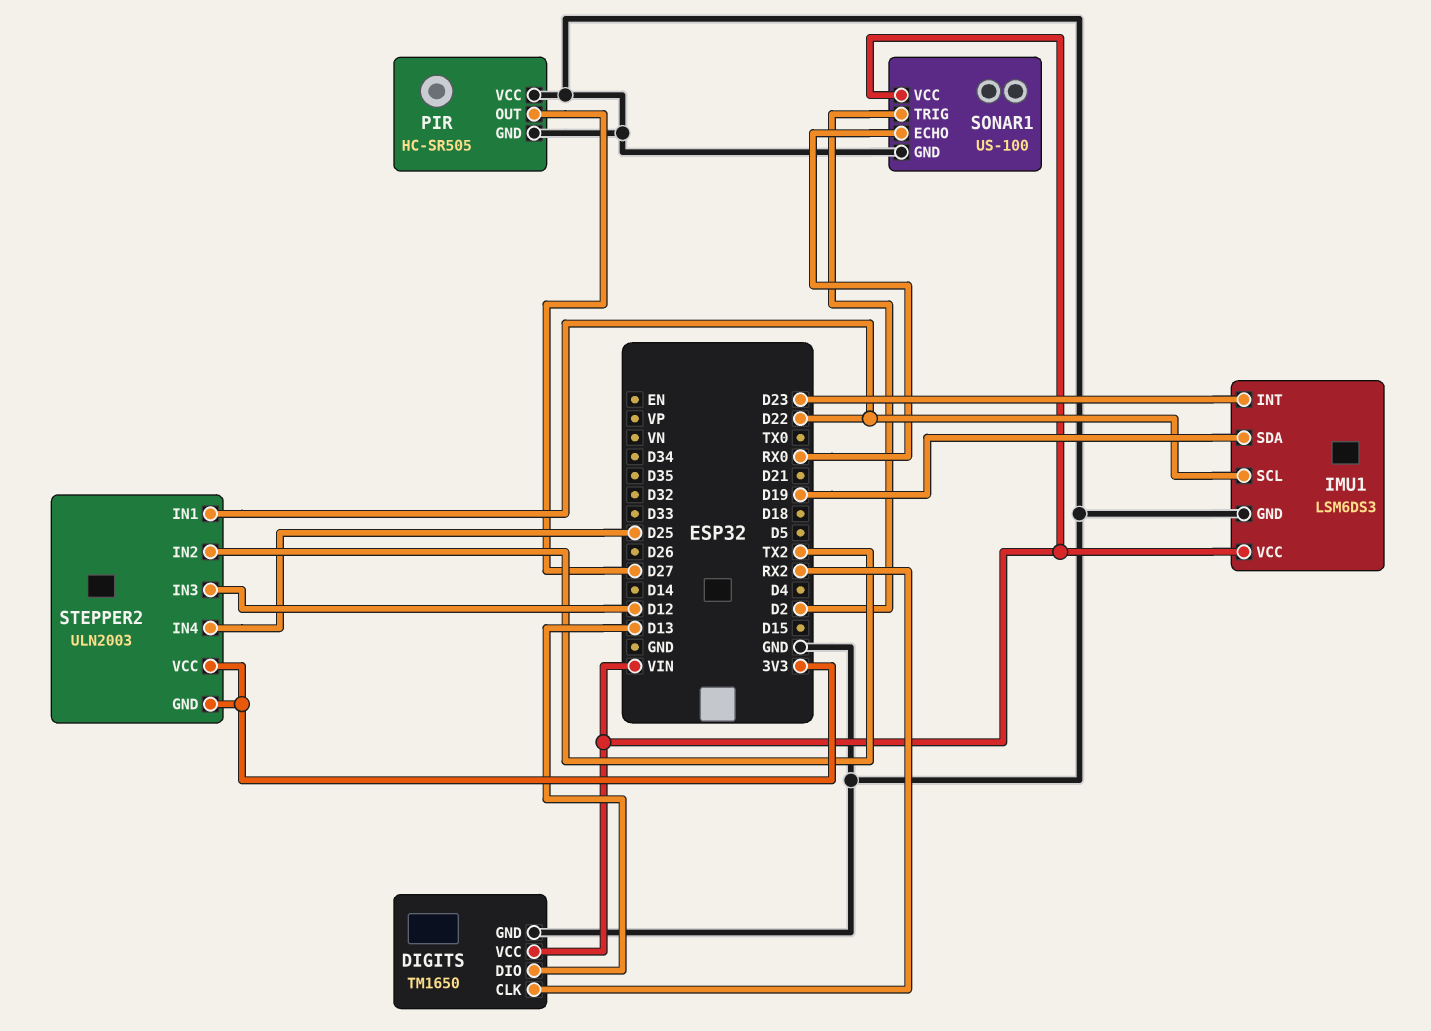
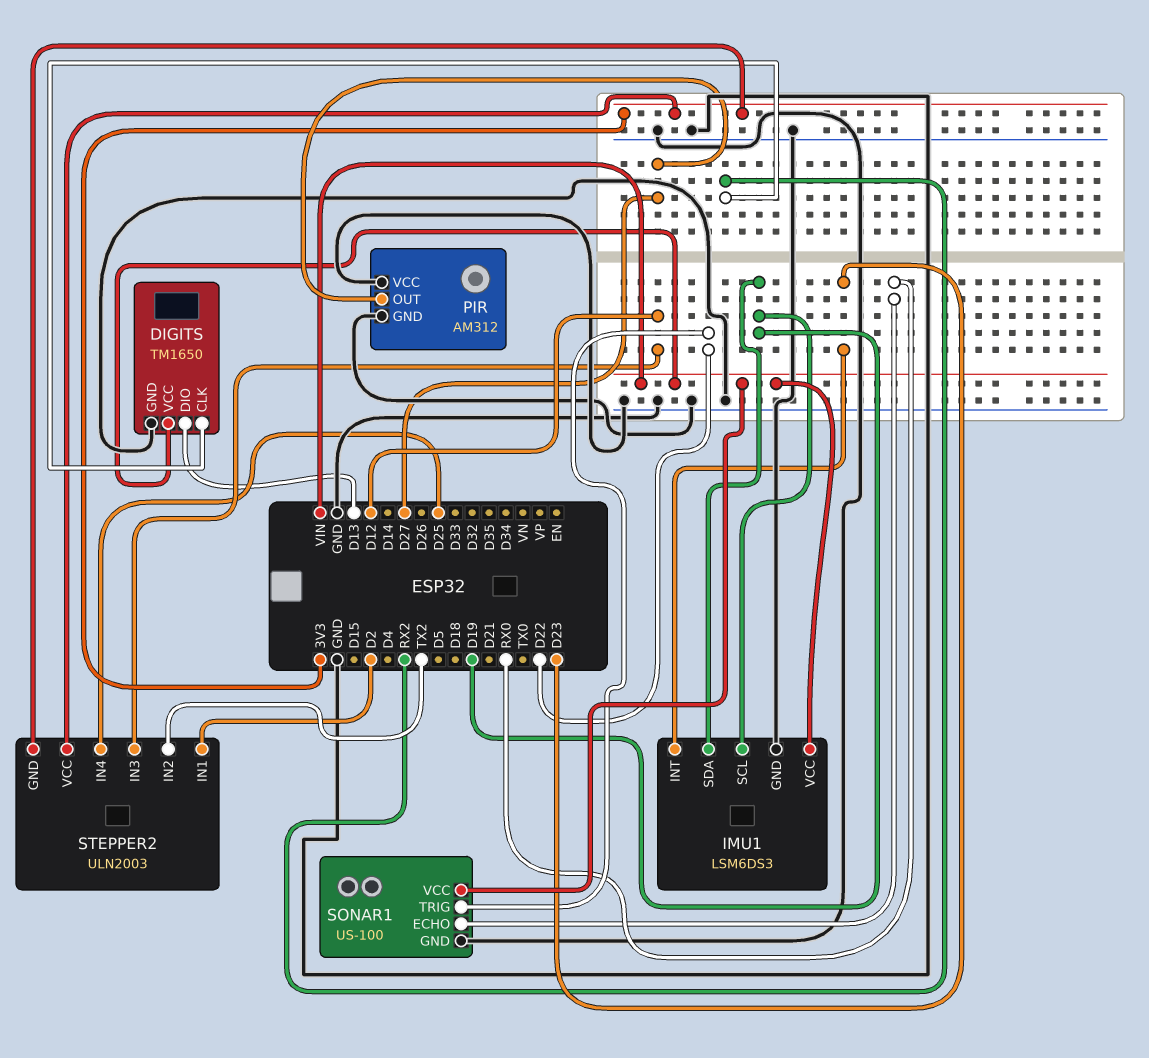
IMU1 pin SCL: D22 -> D19
PIR: HC-SR505 -> AM312
SONAR1 pin TRIG: D2 -> D22
STEPPER2 pin IN1: D22 -> D2

